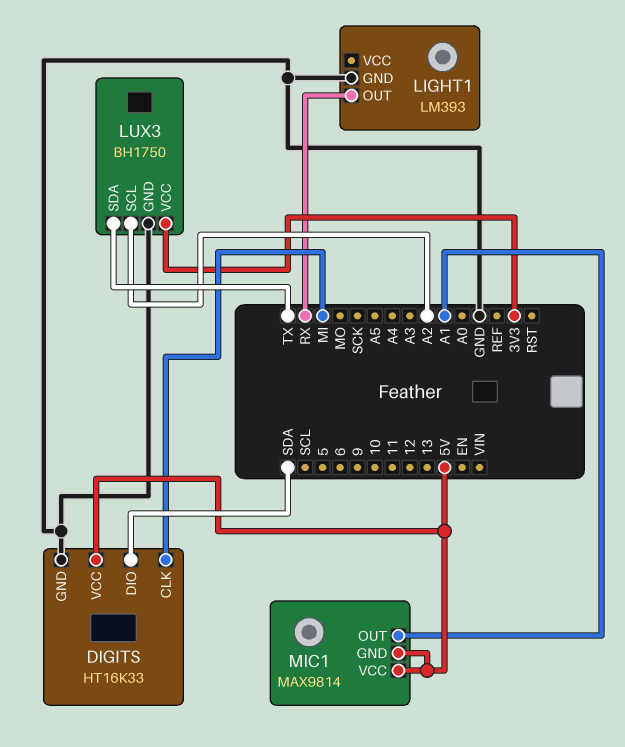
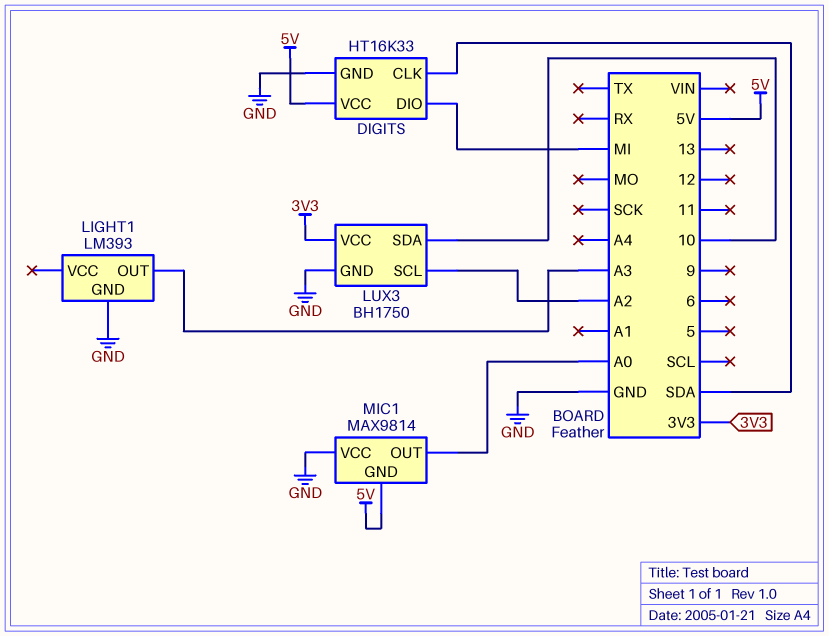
DIGITS pin CLK: MI -> SDA
DIGITS pin DIO: SDA -> MI
LIGHT1 pin OUT: RX -> A3
LUX3 pin SDA: TX -> 10
MIC1 pin OUT: A1 -> A0
MIC1 pin VCC: 5V -> GND

